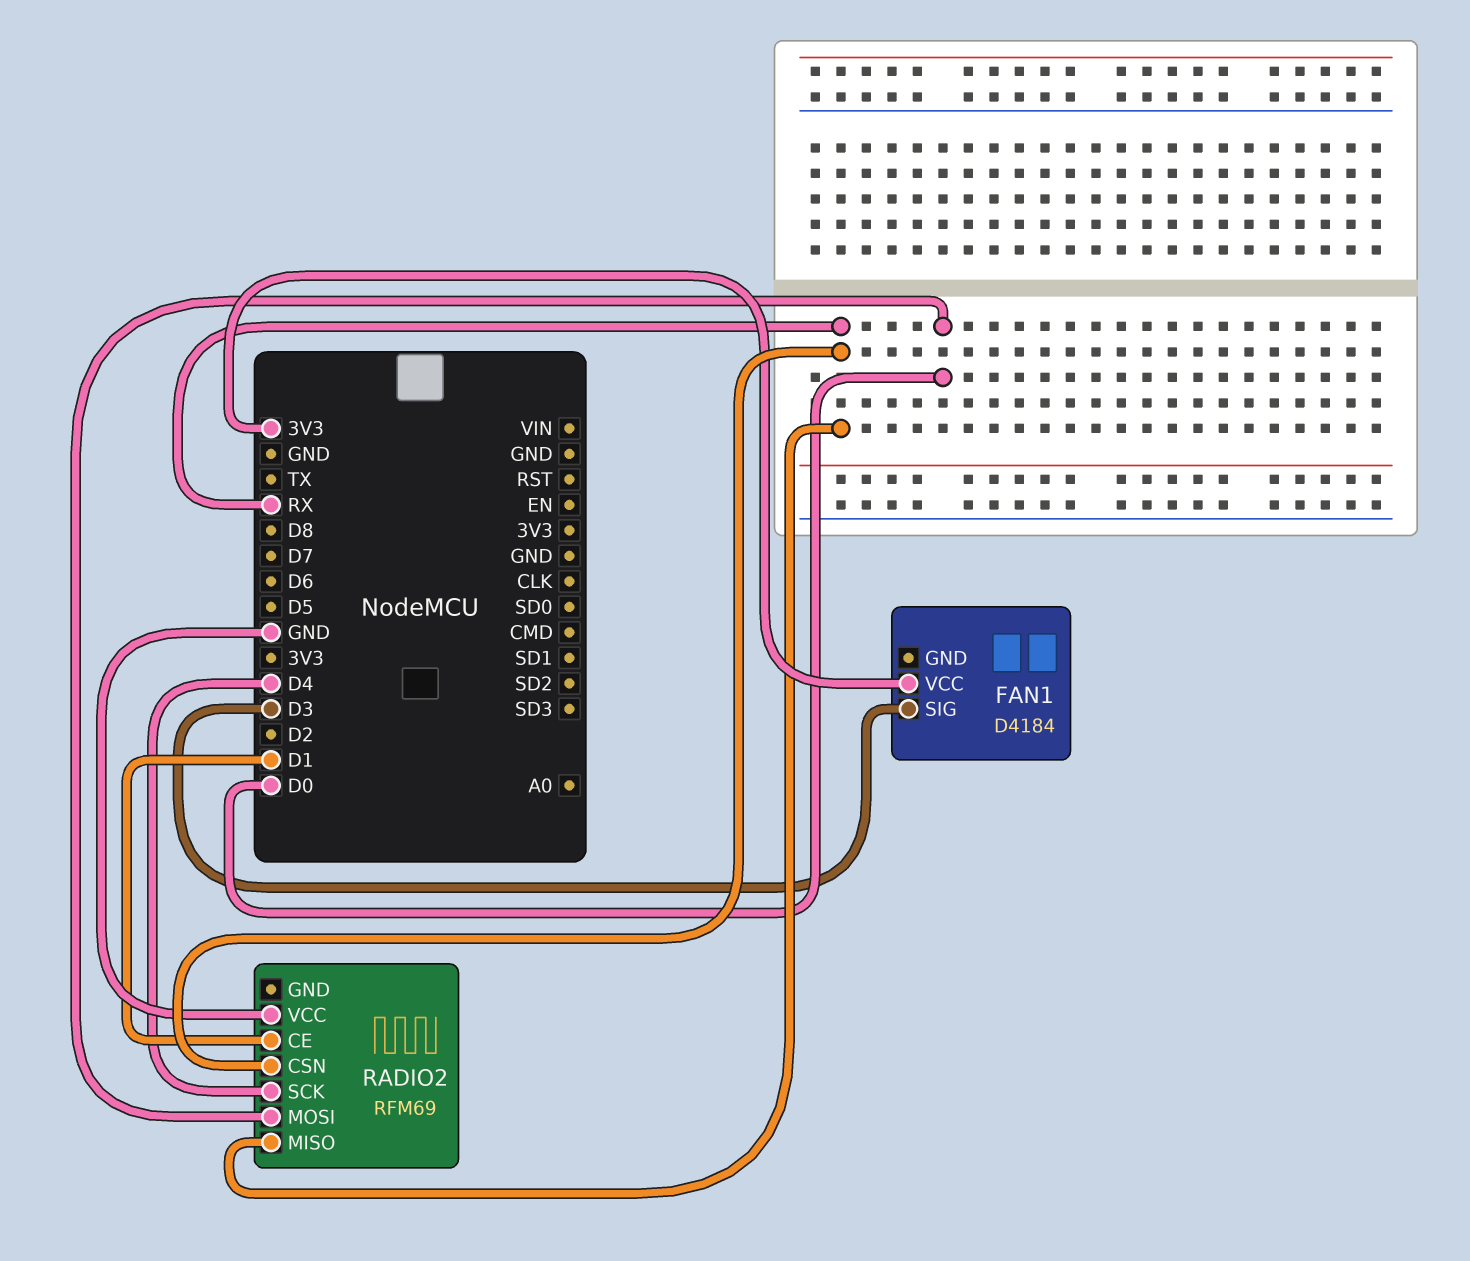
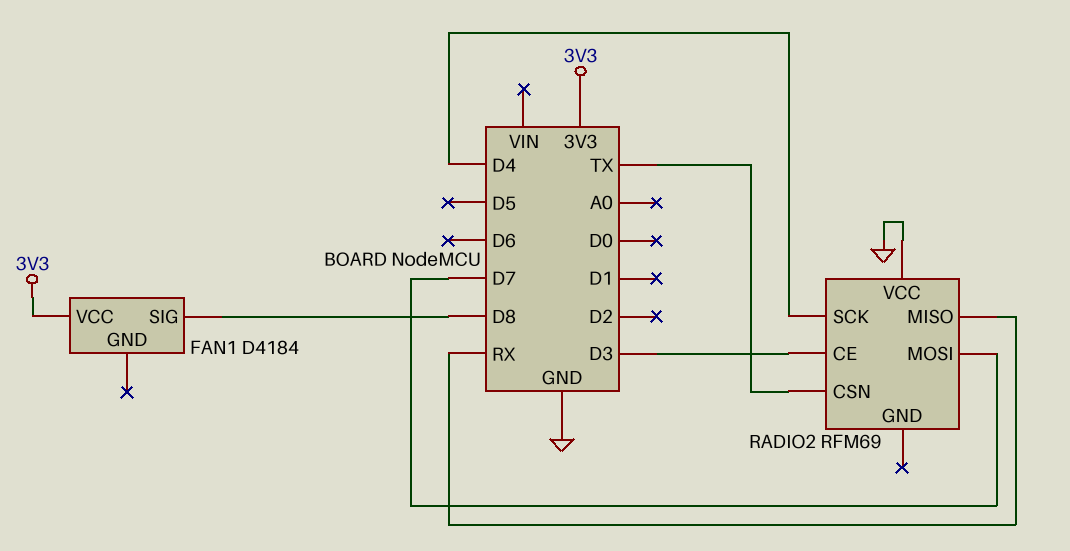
FAN1 pin SIG: D3 -> D8
RADIO2 pin CE: D1 -> D3
RADIO2 pin CSN: RX -> TX
RADIO2 pin MOSI: D0 -> D7

